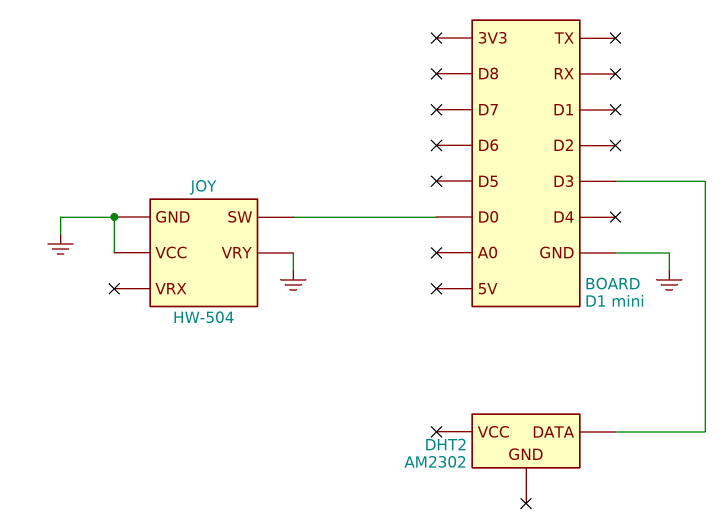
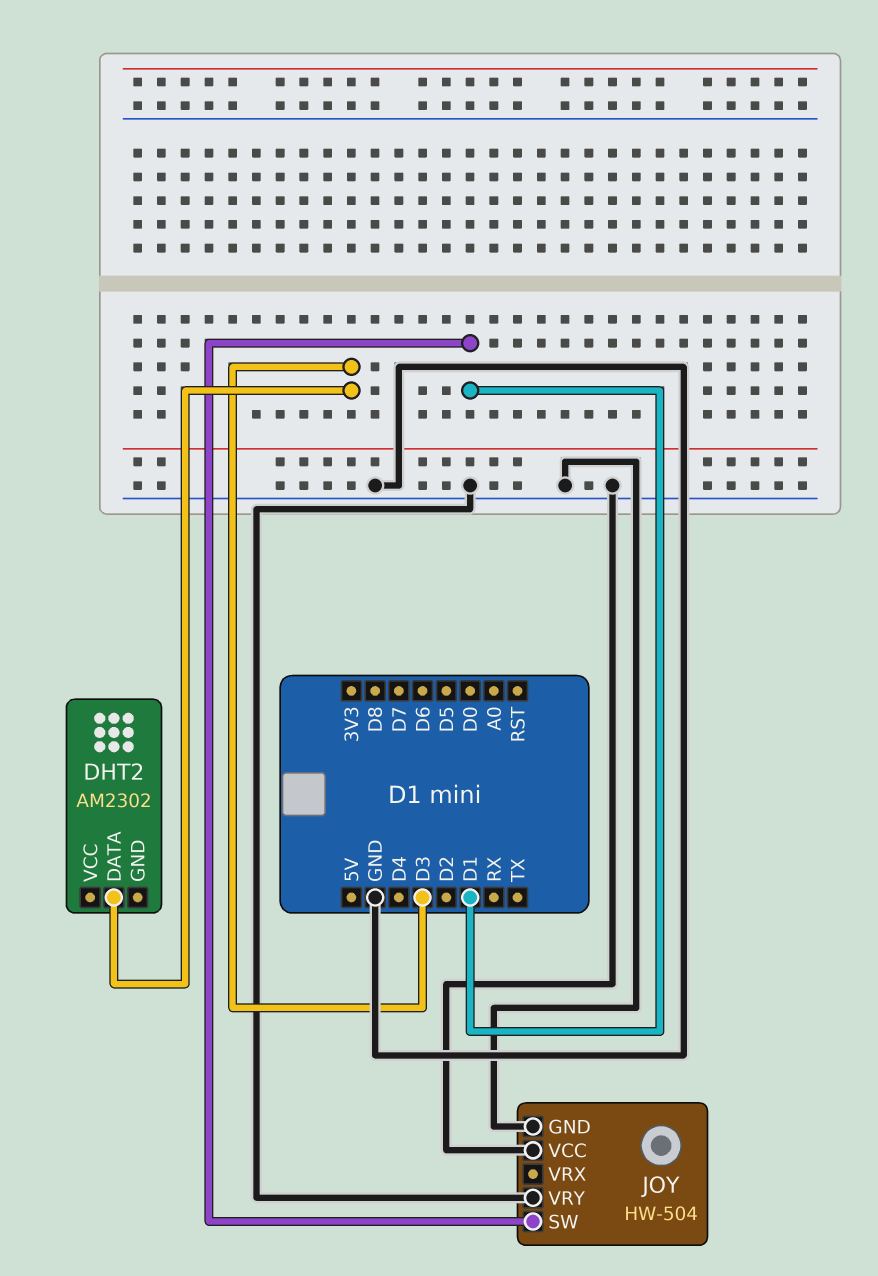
JOY pin SW: D0 -> D1

